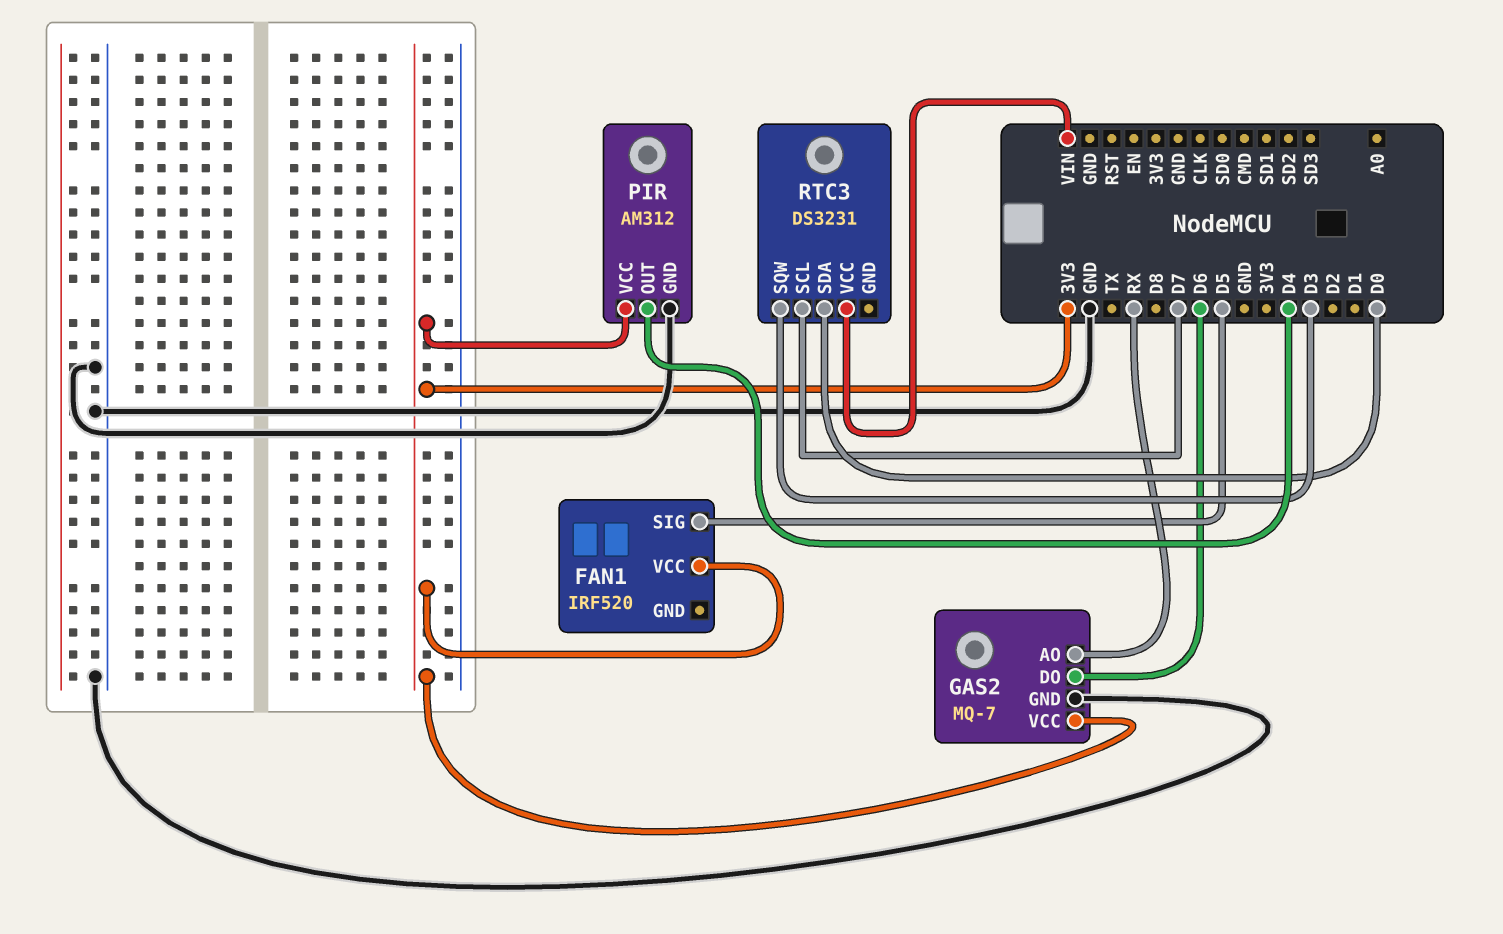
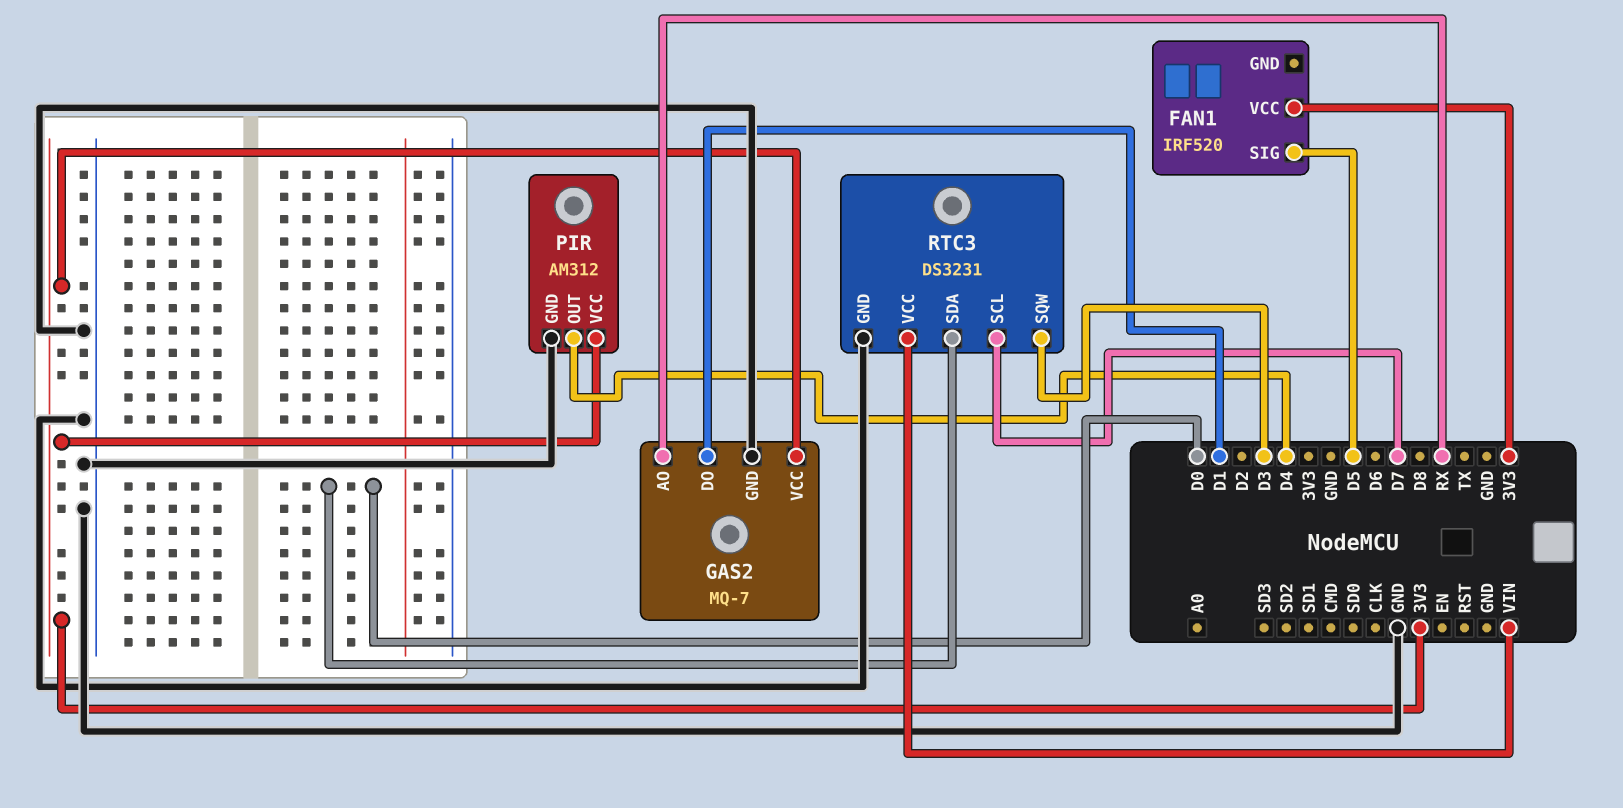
GAS2 pin DO: D6 -> D1
RTC3 pin GND: none -> GND

